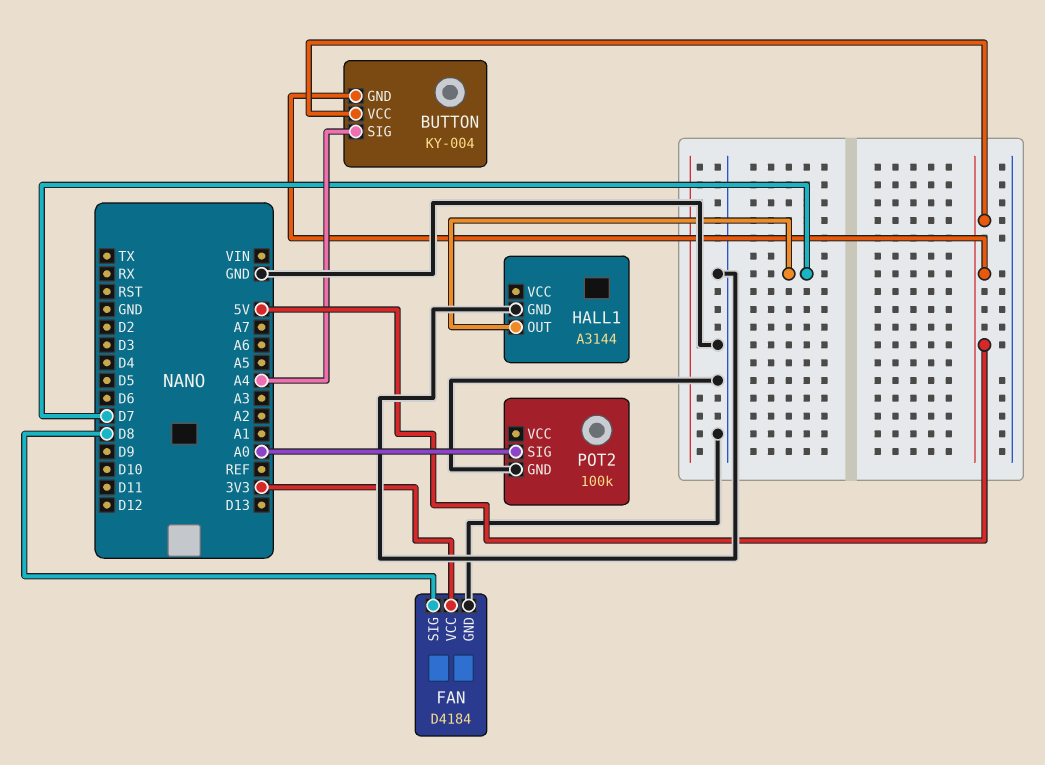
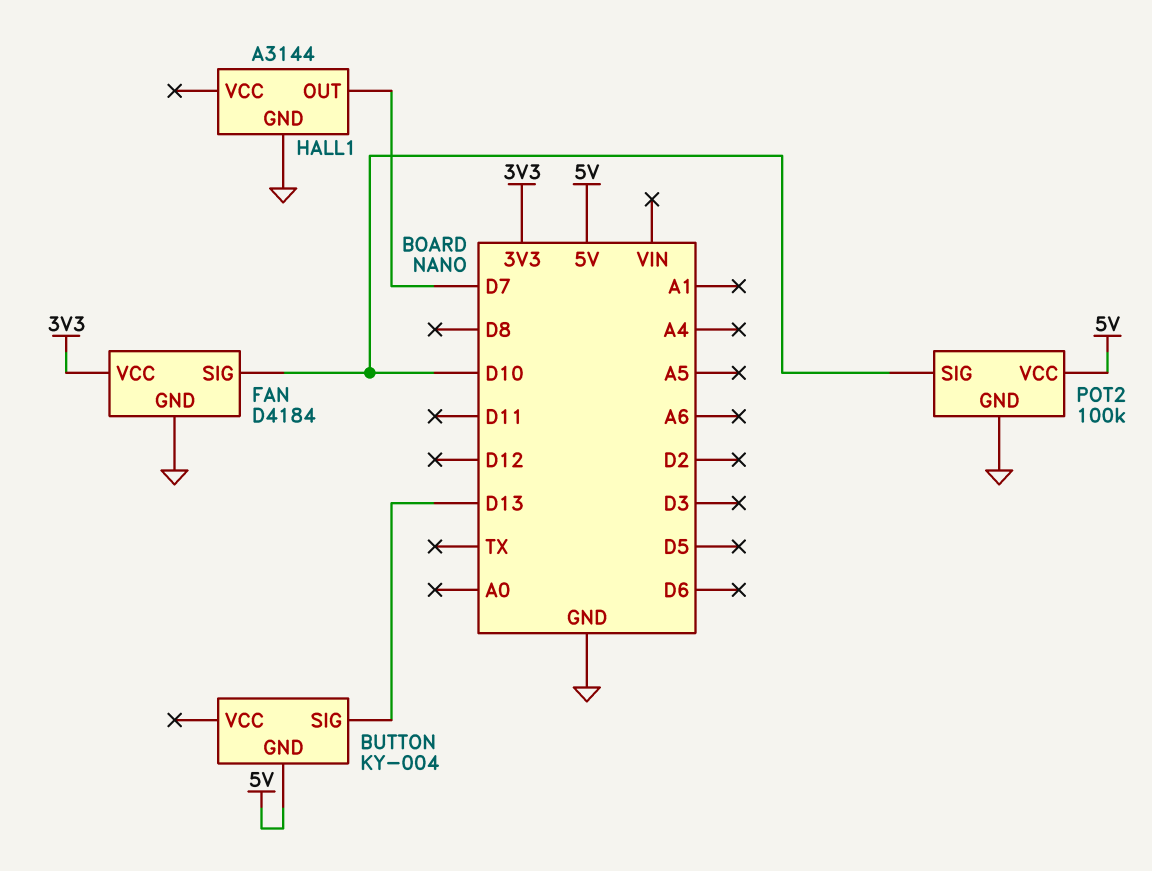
BUTTON pin SIG: A4 -> D13
BUTTON pin VCC: 5V -> none
FAN pin SIG: D8 -> D10
POT2 pin SIG: A0 -> D10
POT2 pin VCC: none -> 5V

